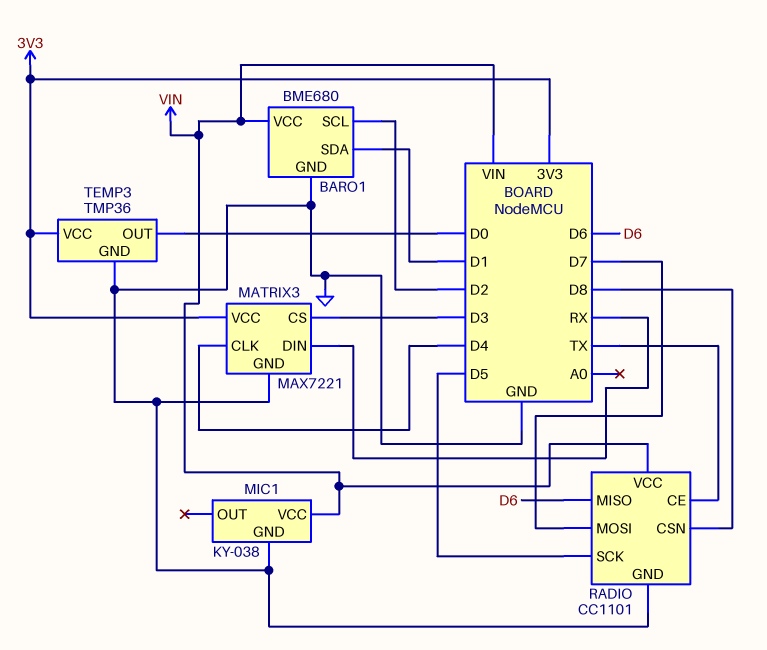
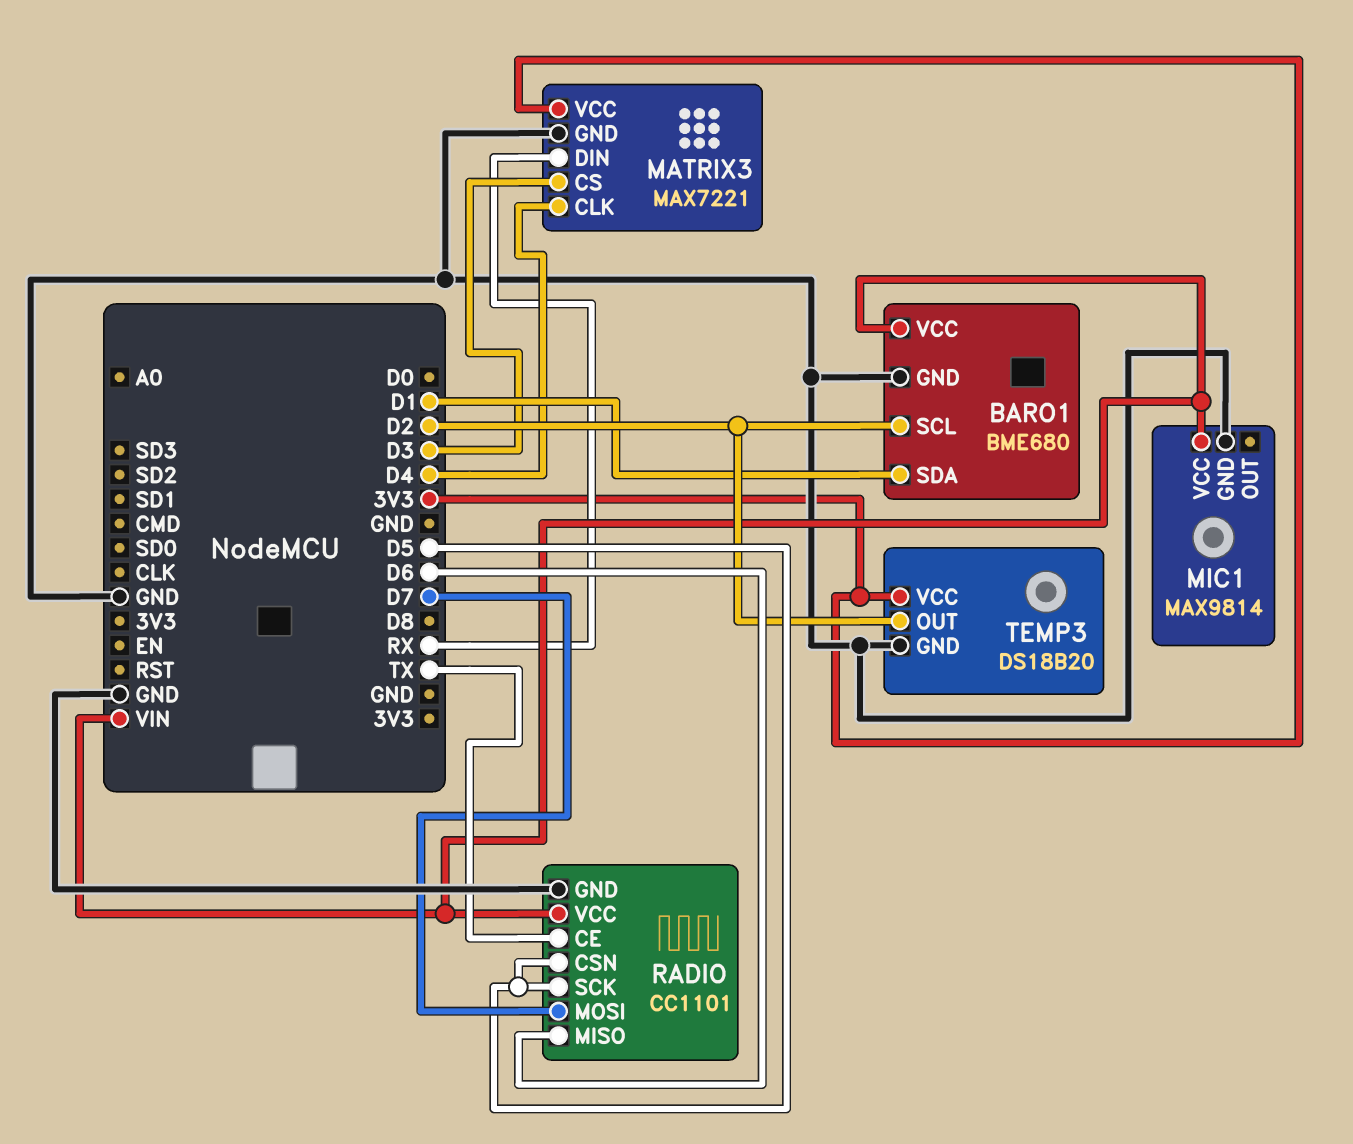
MIC1: KY-038 -> MAX9814
RADIO pin CSN: D8 -> D5
TEMP3: TMP36 -> DS18B20
TEMP3 pin OUT: D0 -> D2

